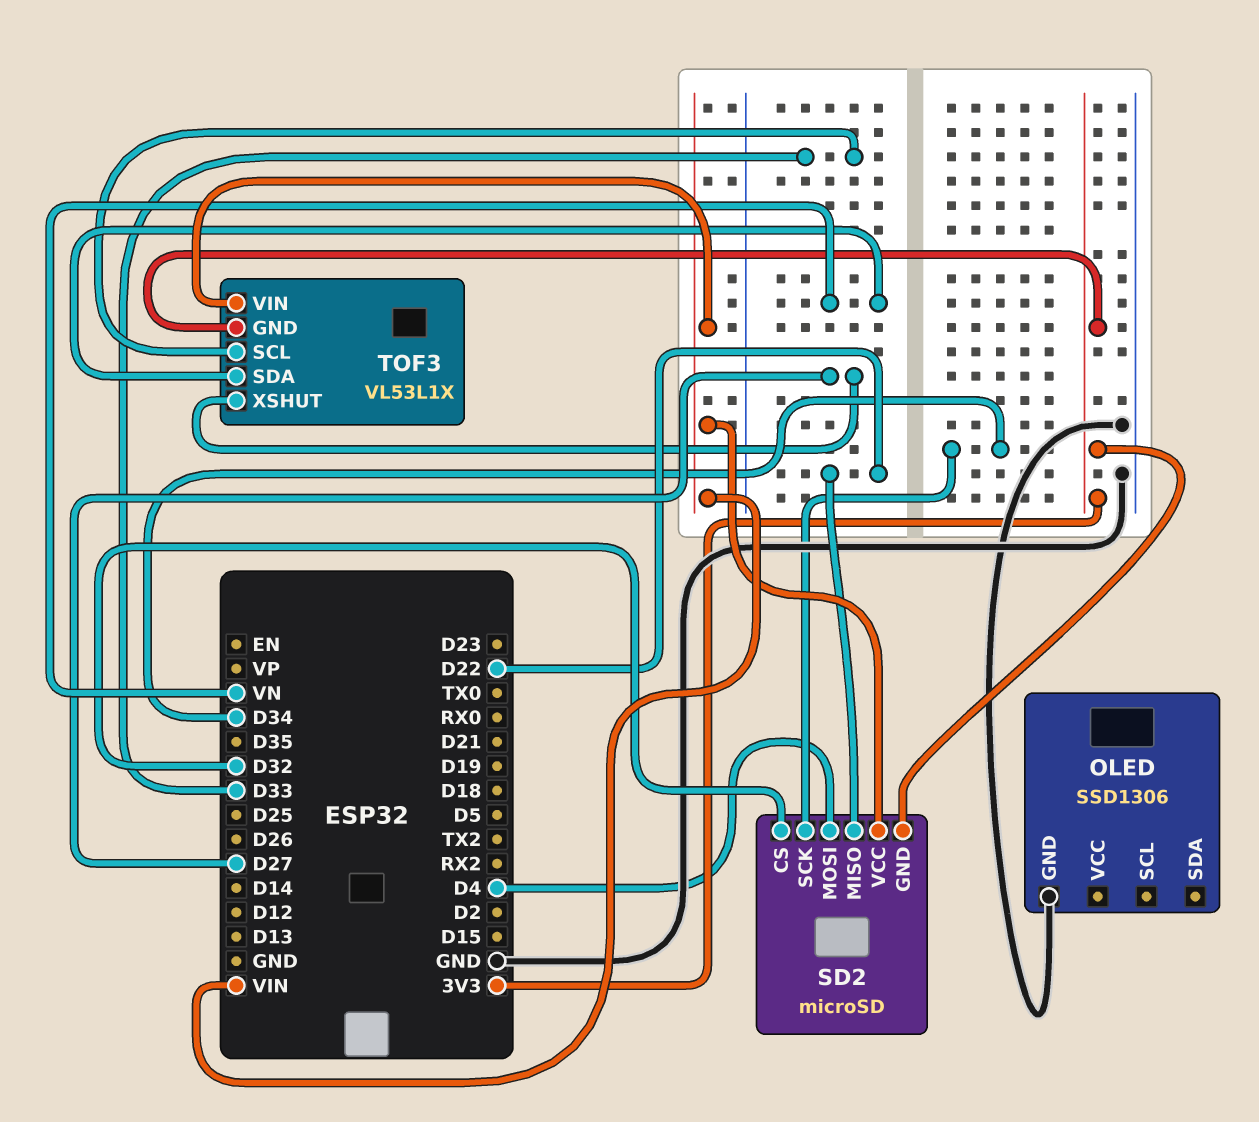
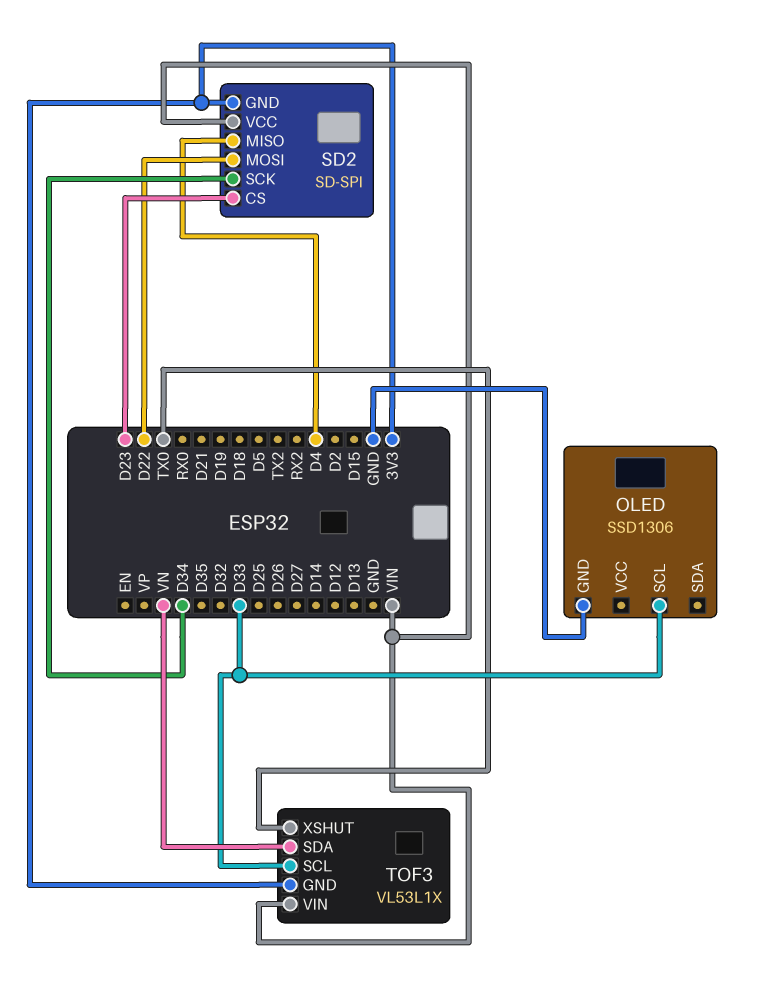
OLED pin SCL: none -> D33
SD2: microSD -> SD-SPI
SD2 pin CS: D32 -> D23
SD2 pin MISO: D22 -> D4
SD2 pin MOSI: D4 -> D22
TOF3 pin XSHUT: D27 -> TX0

